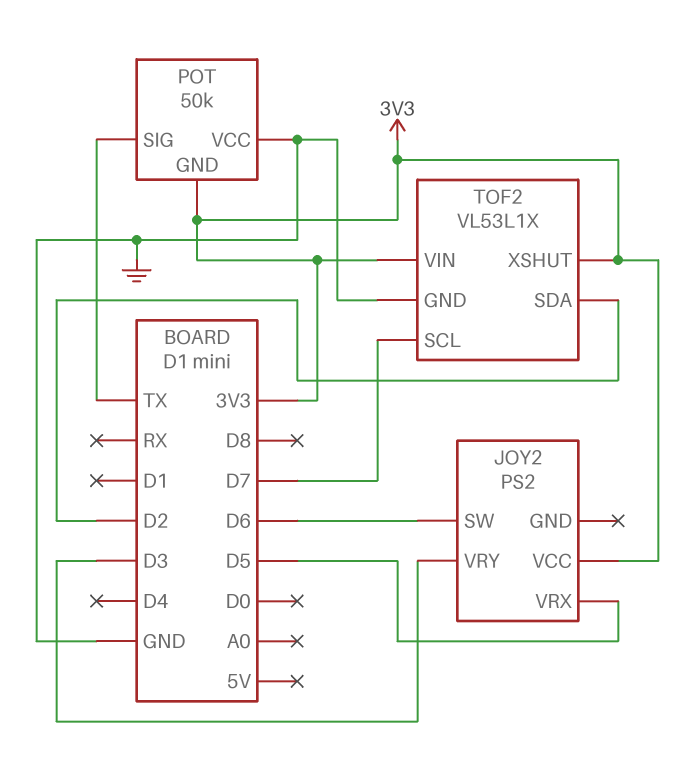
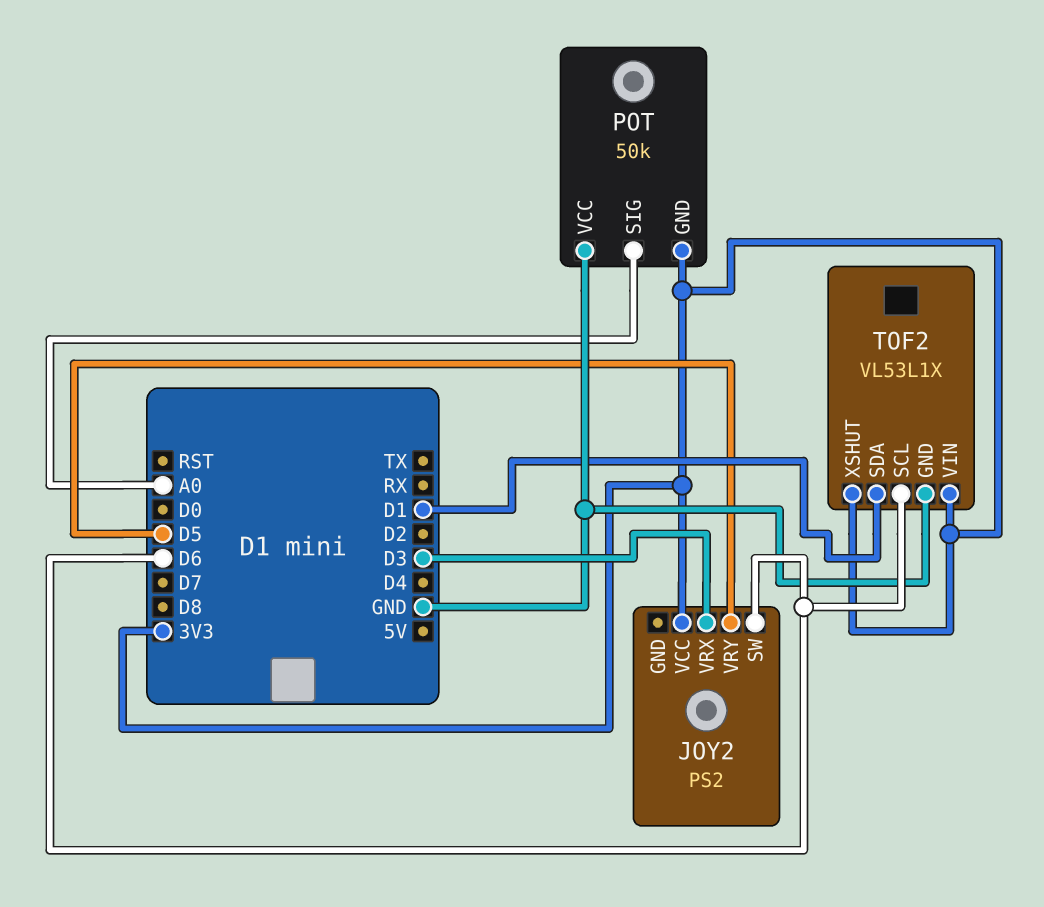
JOY2 pin VRX: D5 -> D3
JOY2 pin VRY: D3 -> D5
POT pin SIG: TX -> A0
TOF2 pin SCL: D7 -> D6
TOF2 pin SDA: D2 -> D1

